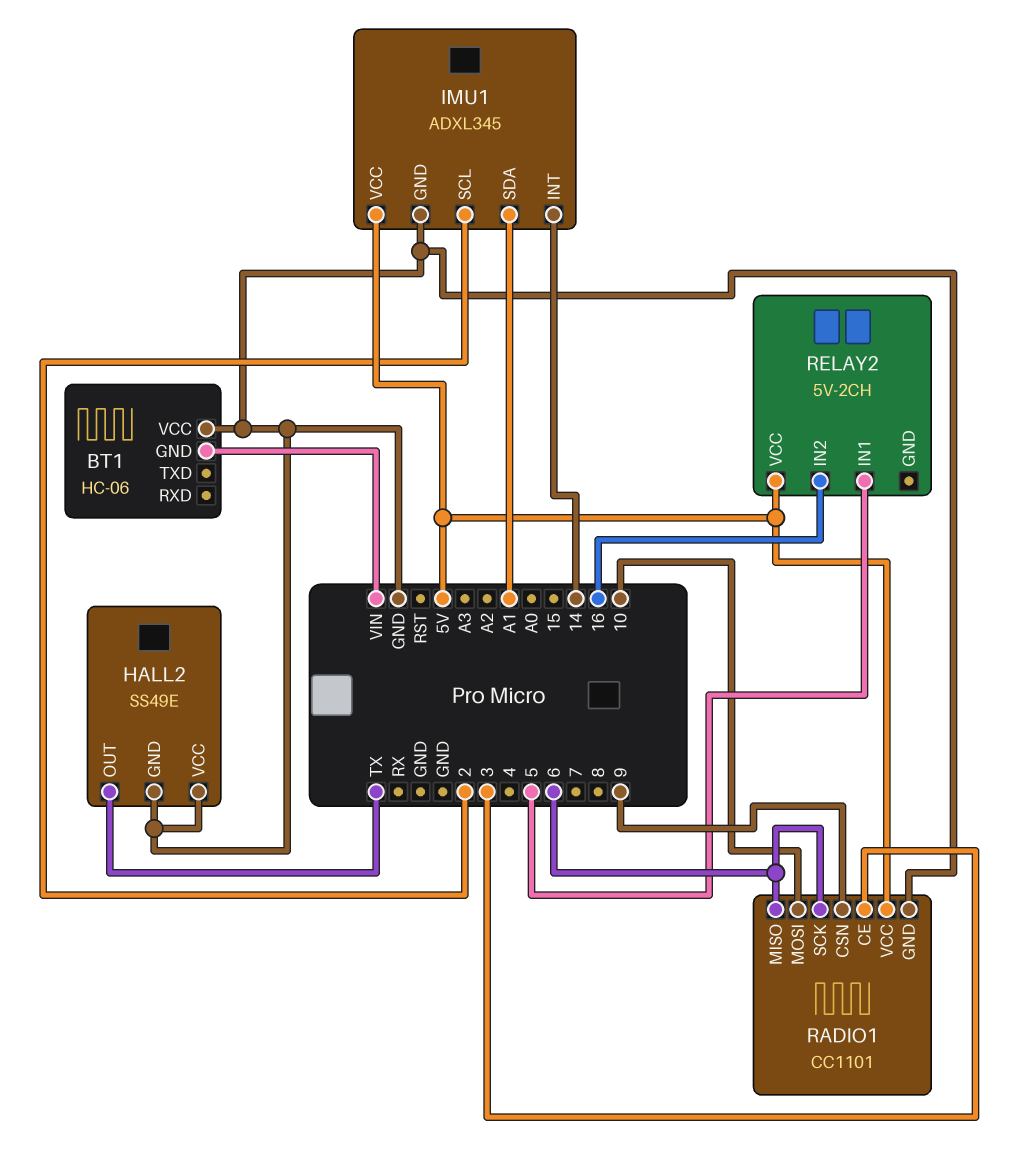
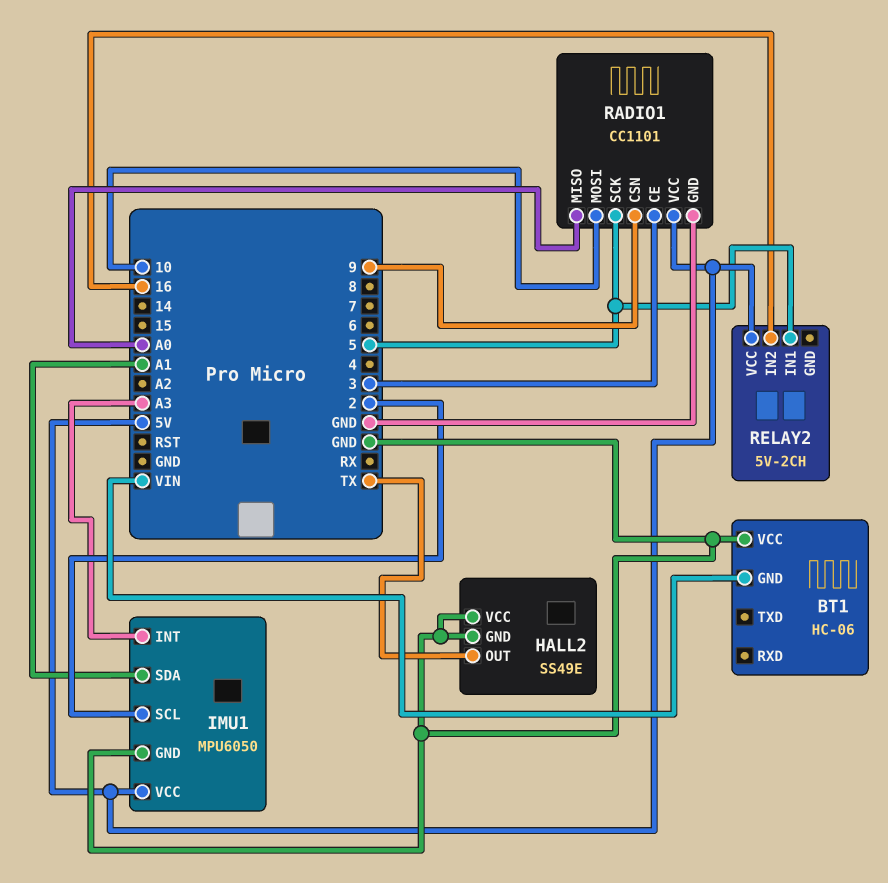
IMU1: ADXL345 -> MPU6050
IMU1 pin INT: 14 -> A3
RADIO1 pin MISO: 6 -> A0
RADIO1 pin SCK: 6 -> 5

